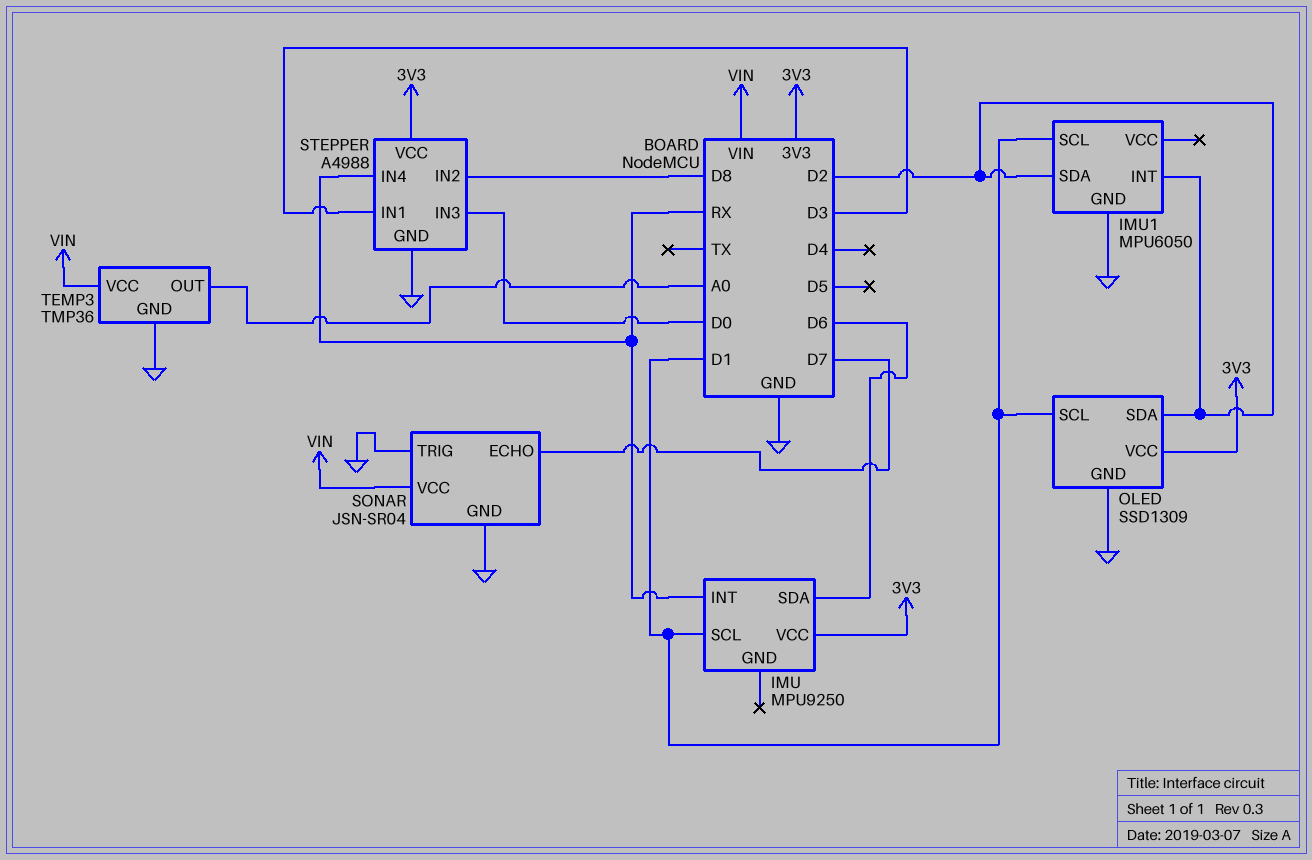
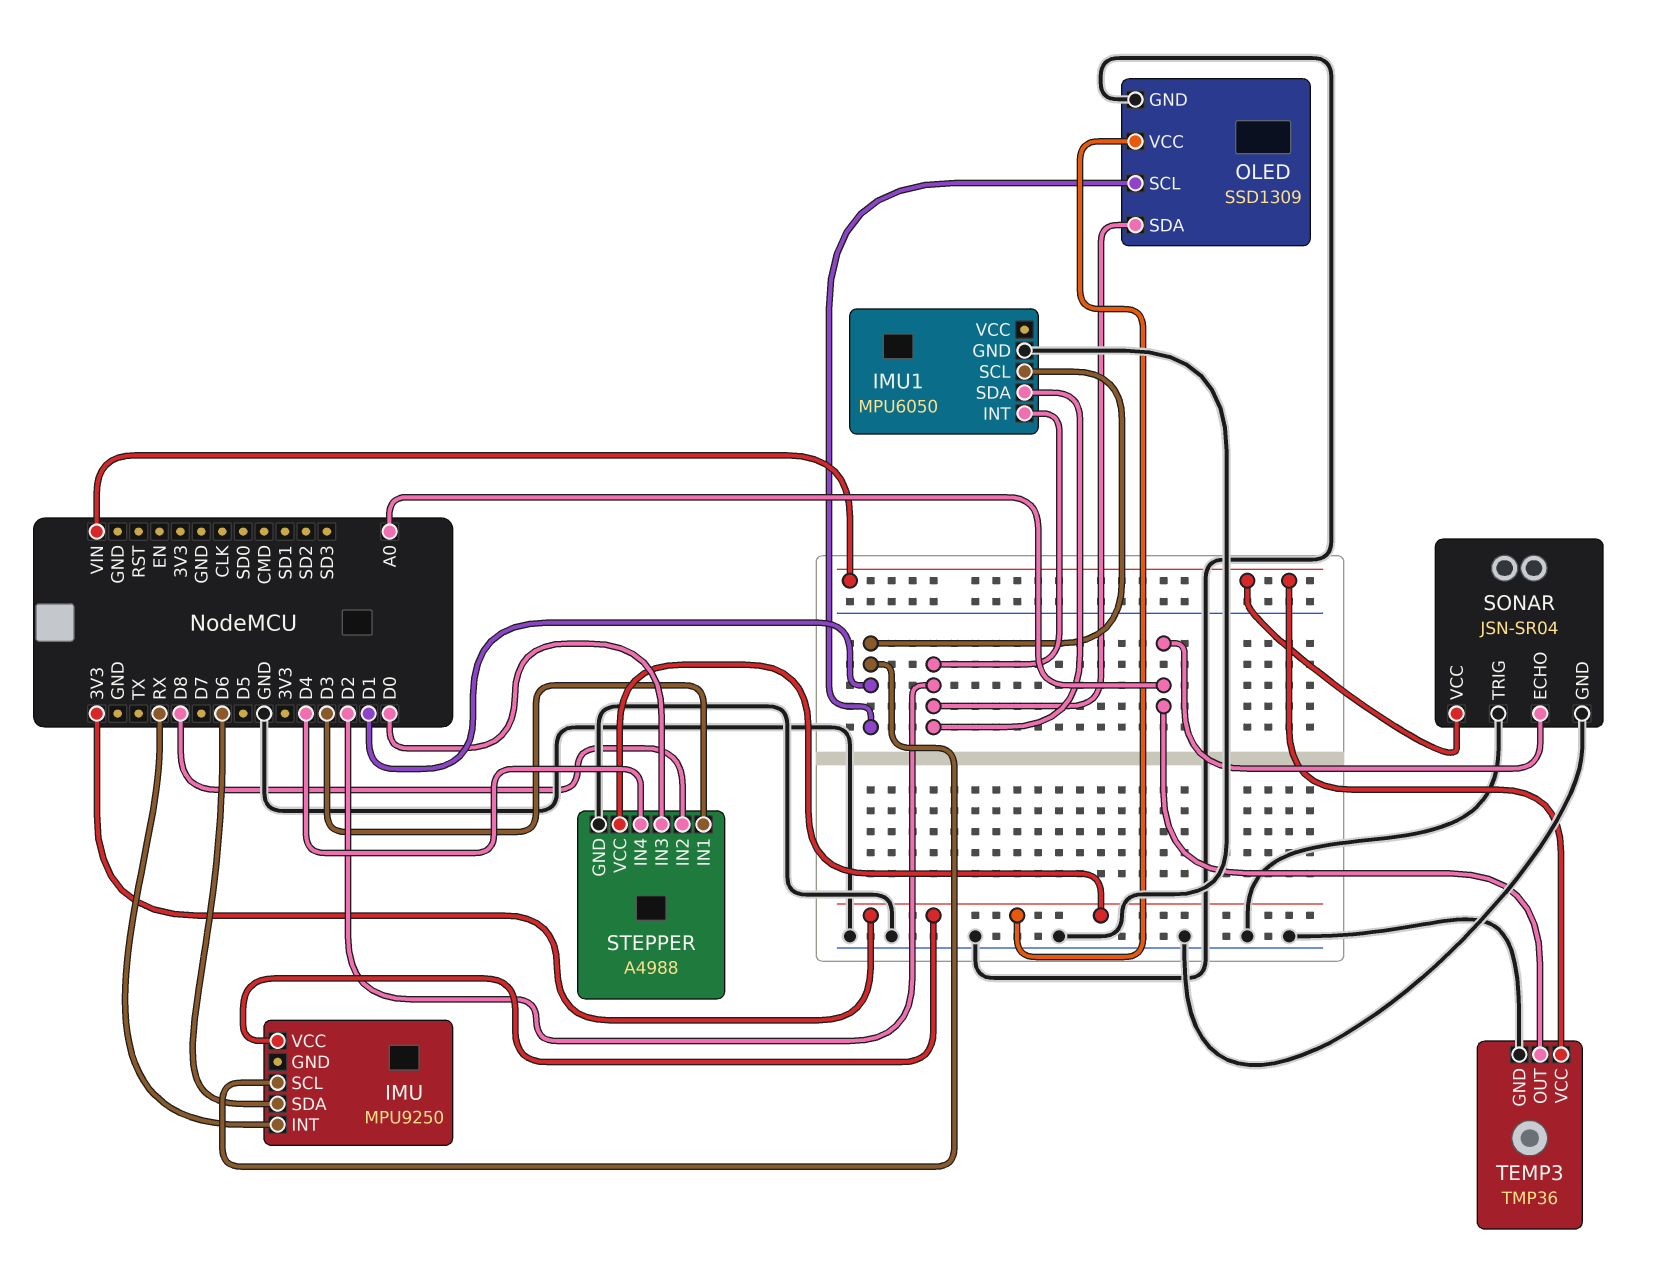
SONAR pin ECHO: D7 -> A0
STEPPER pin IN4: RX -> D4

